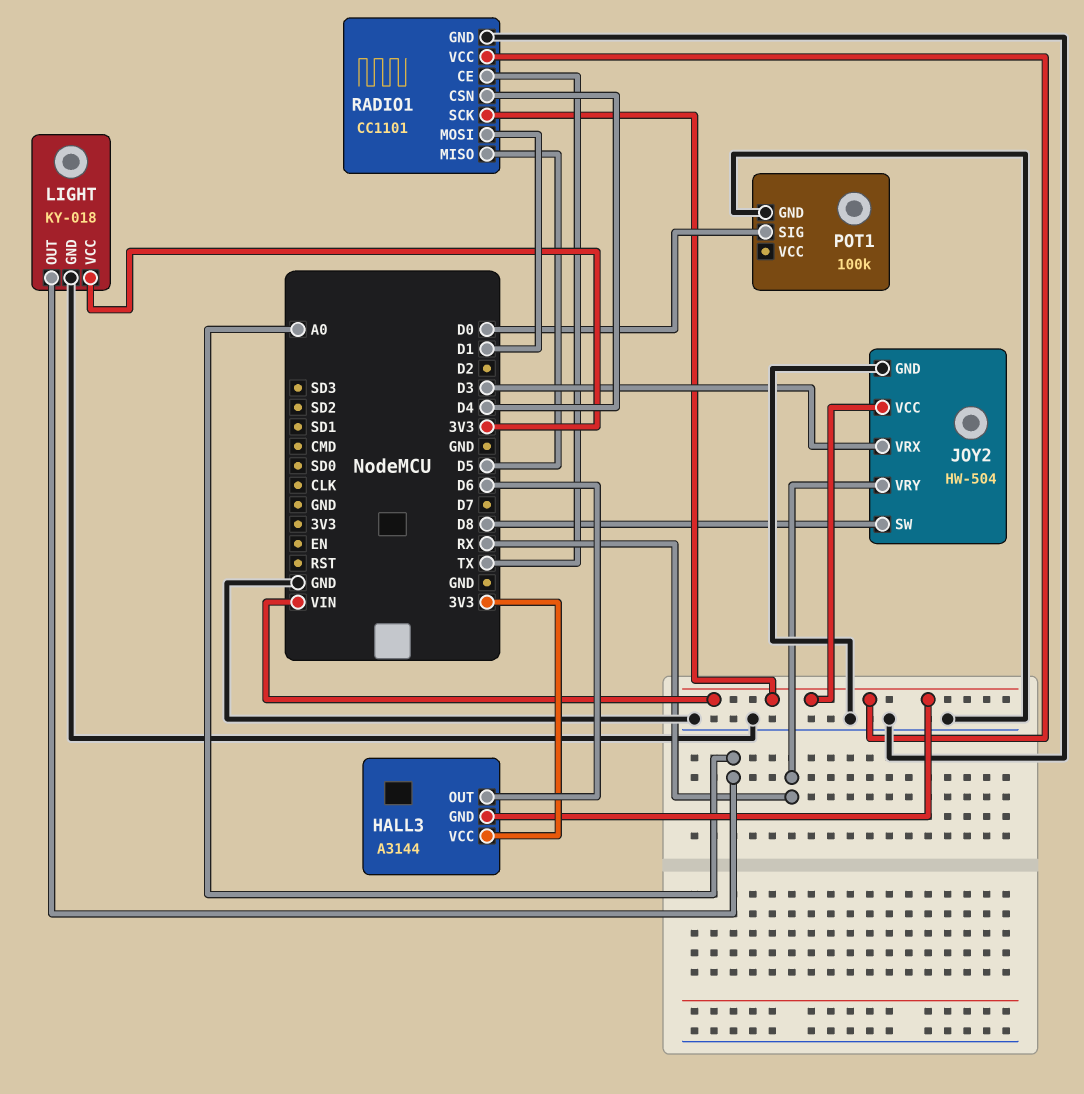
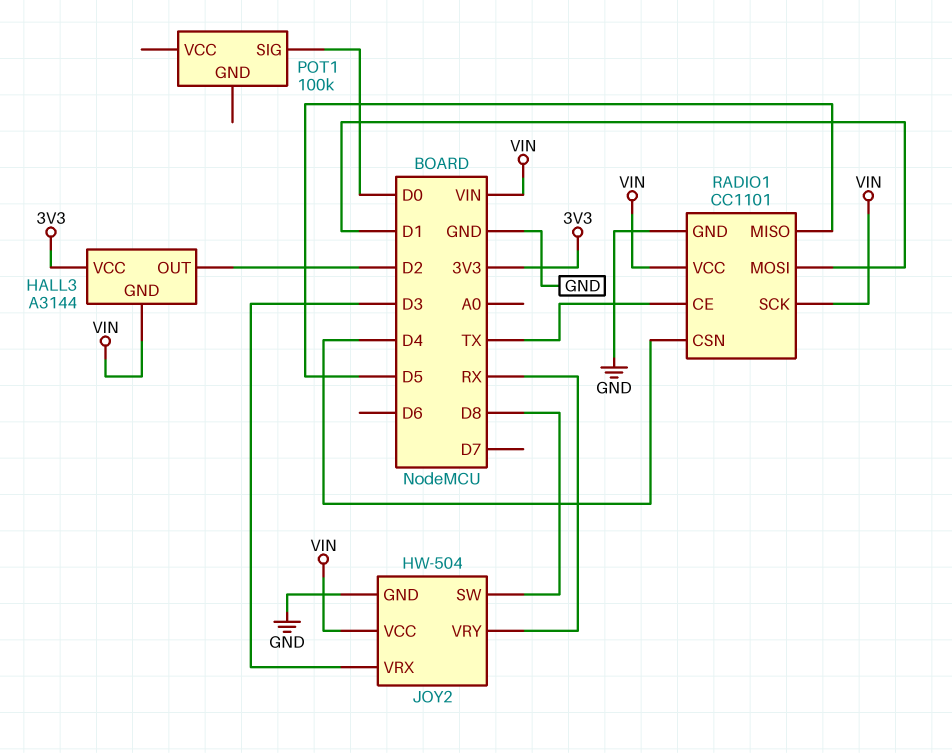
HALL3 pin OUT: D6 -> D2
LIGHT: KY-018 -> none
LIGHT pin GND: GND -> none
LIGHT pin OUT: A0 -> none
LIGHT pin VCC: 3V3 -> none
POT1 pin GND: GND -> none

